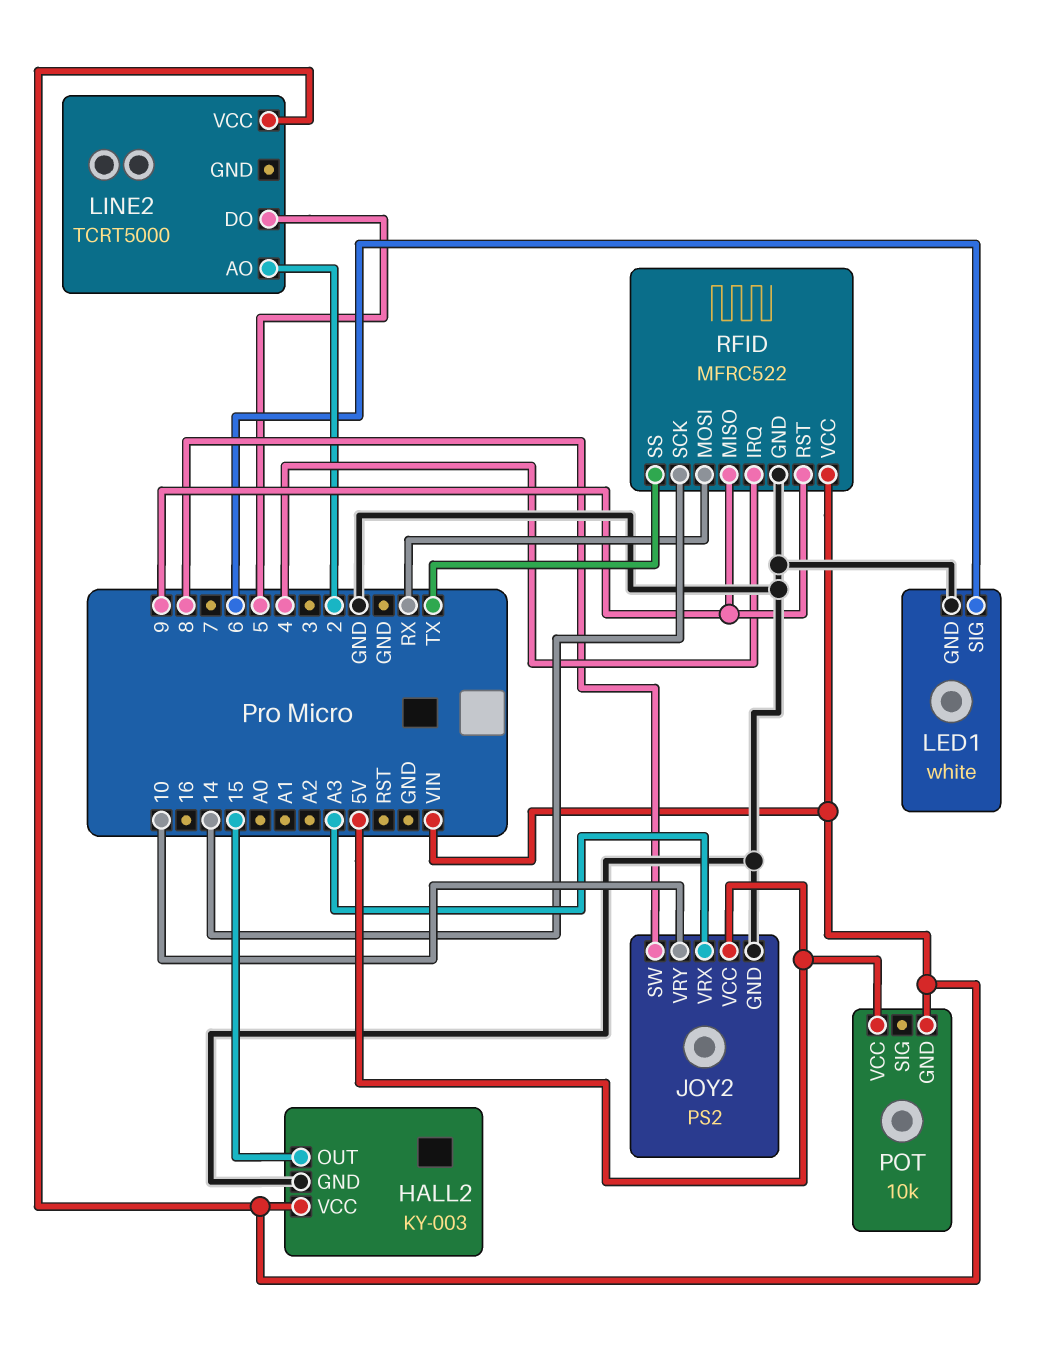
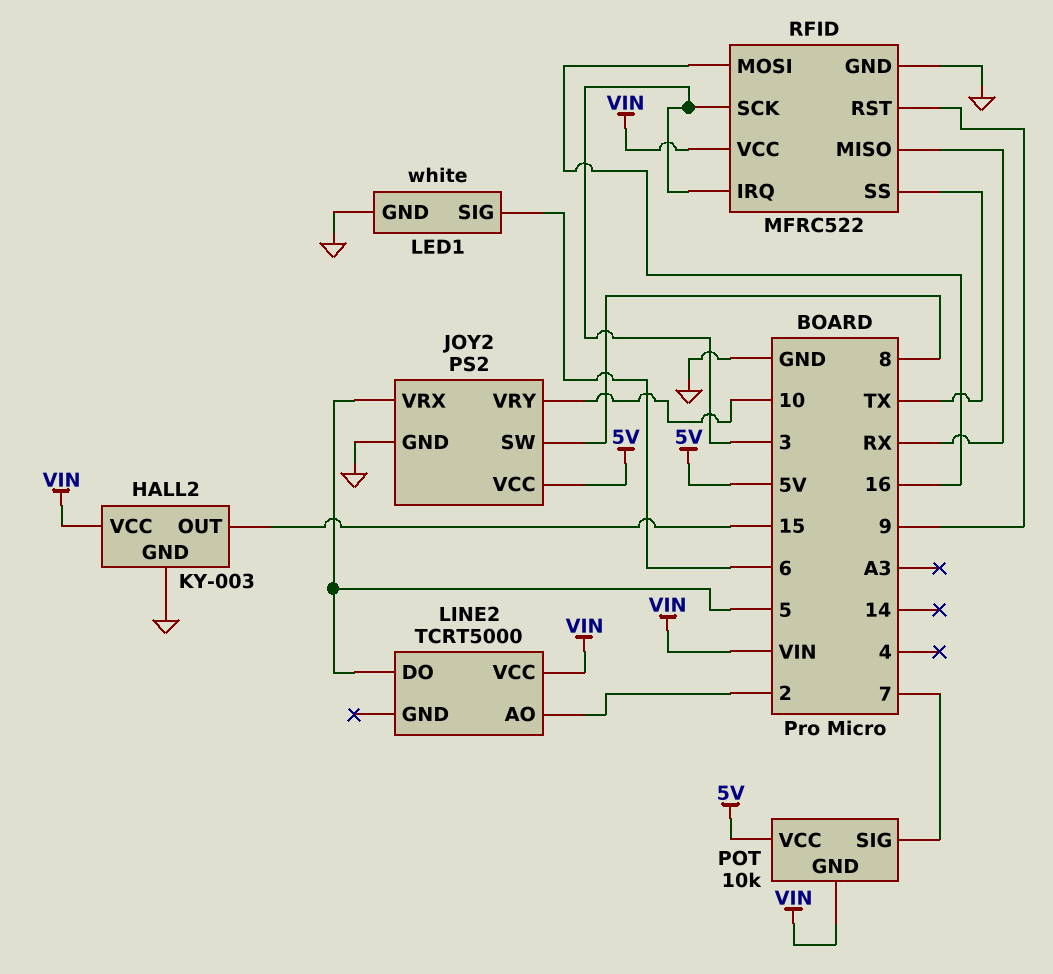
JOY2 pin VRX: A3 -> 5
POT pin SIG: none -> 7
RFID pin IRQ: 4 -> 3
RFID pin MISO: 9 -> RX
RFID pin MOSI: RX -> 16
RFID pin SCK: 14 -> 3

